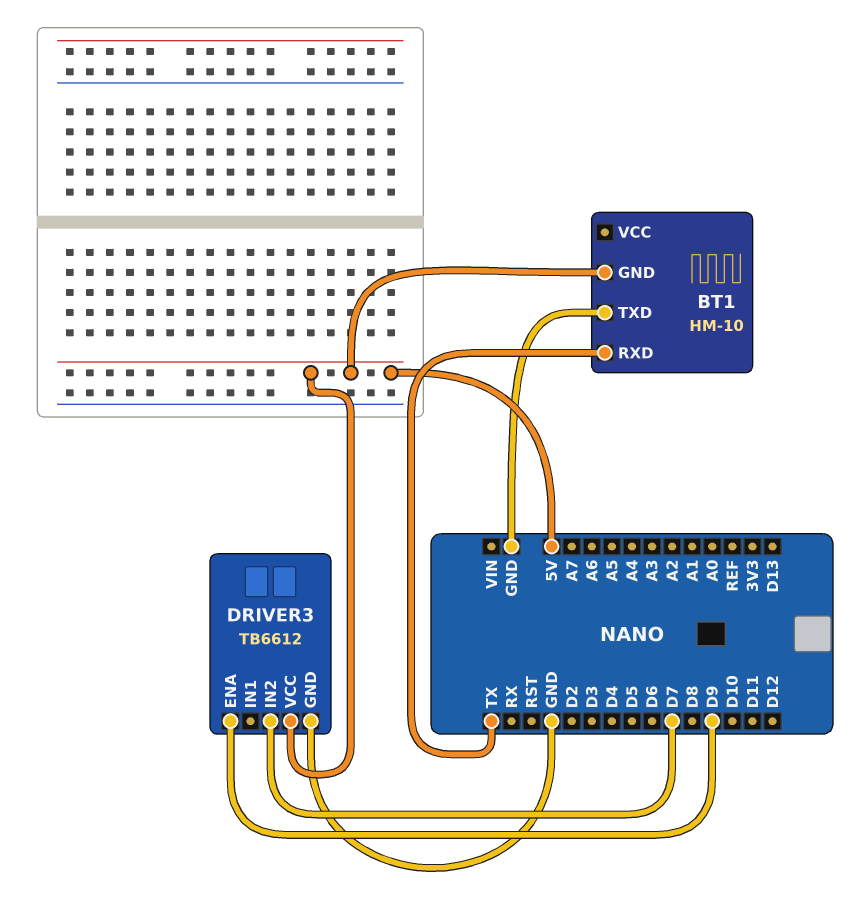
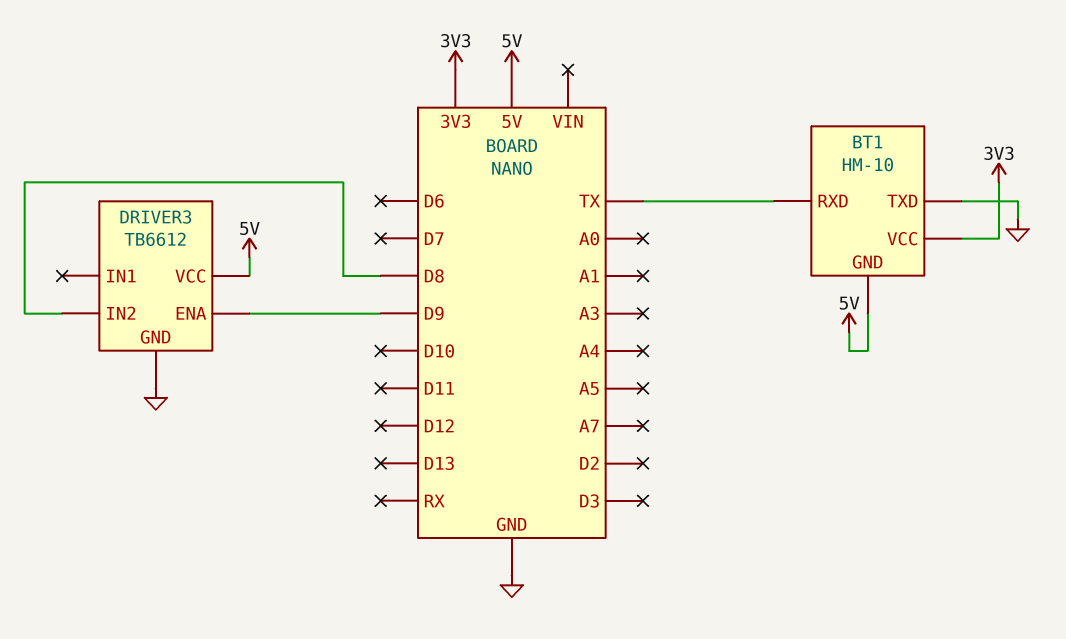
BT1 pin VCC: none -> 3V3
DRIVER3 pin IN2: D7 -> D8

